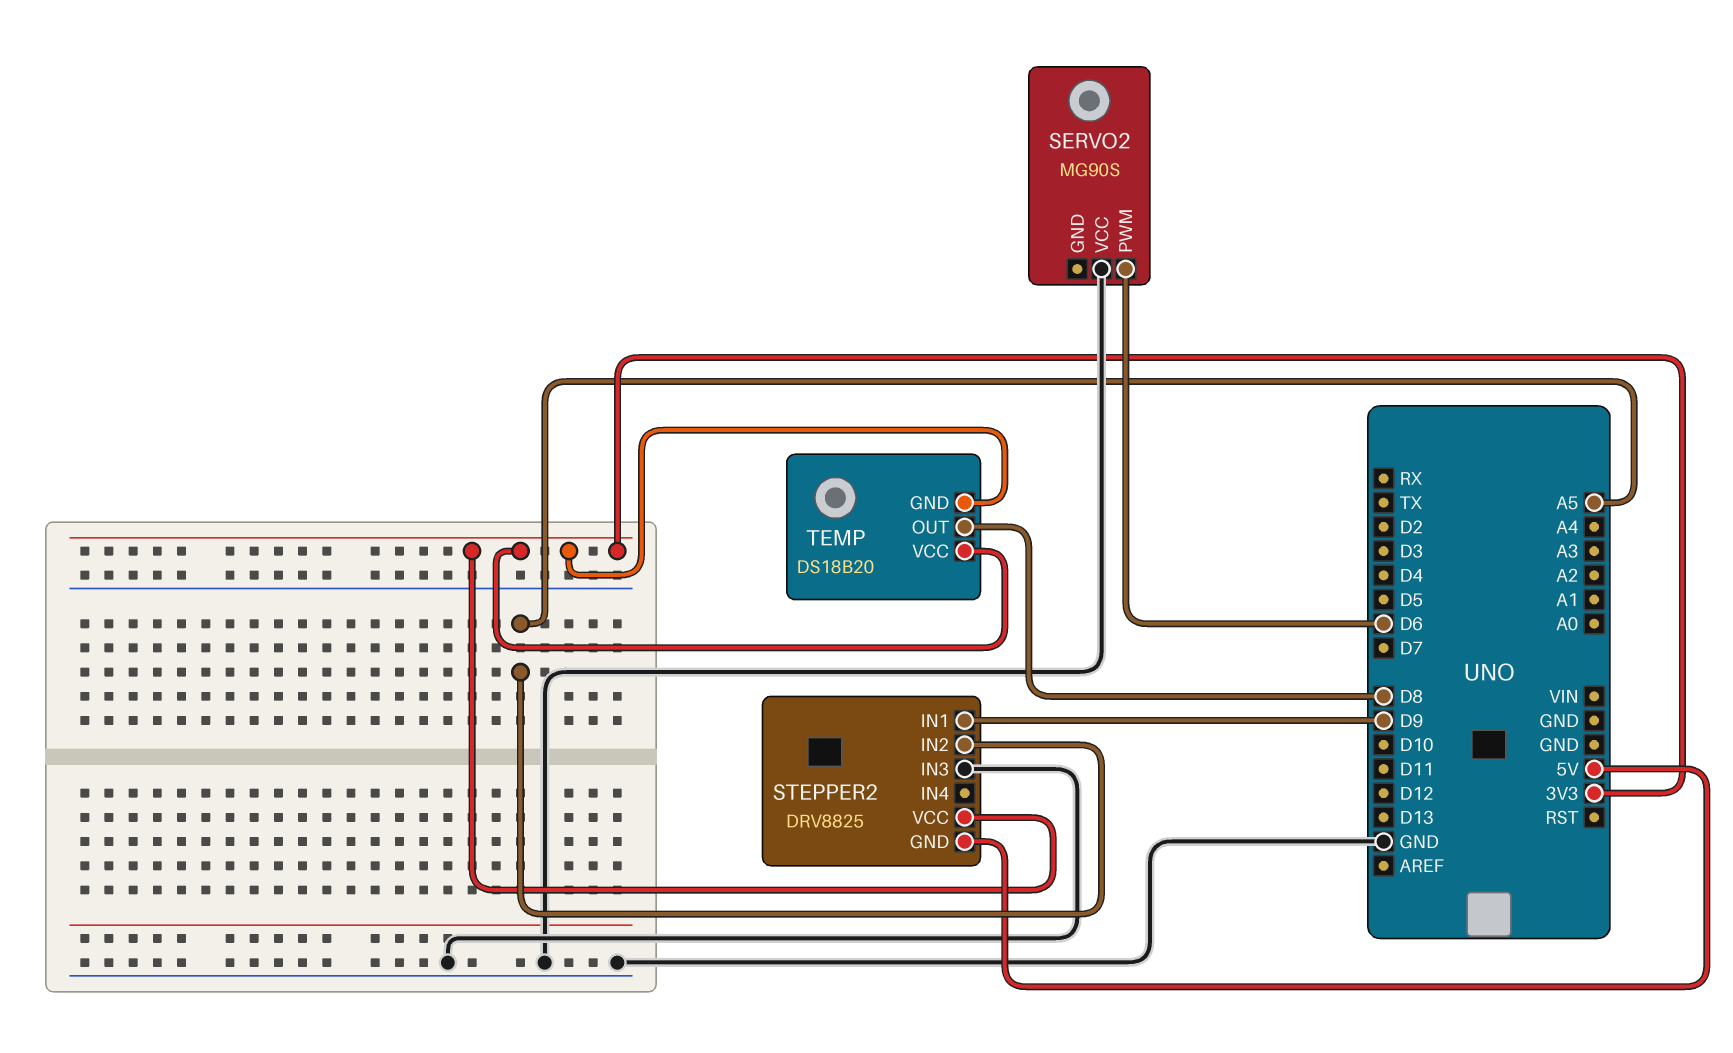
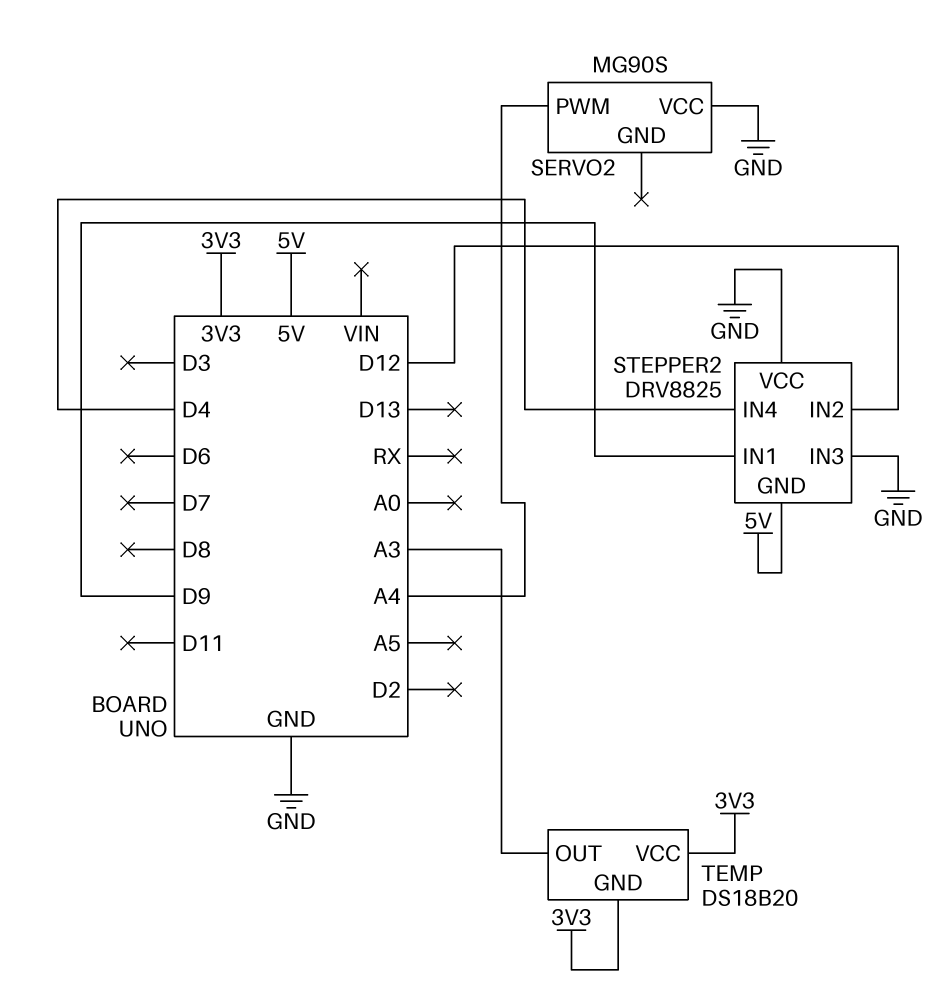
SERVO2 pin PWM: D6 -> A4
STEPPER2 pin IN2: A5 -> D12
STEPPER2 pin IN4: none -> D4
STEPPER2 pin VCC: 3V3 -> GND
TEMP pin OUT: D8 -> A3

